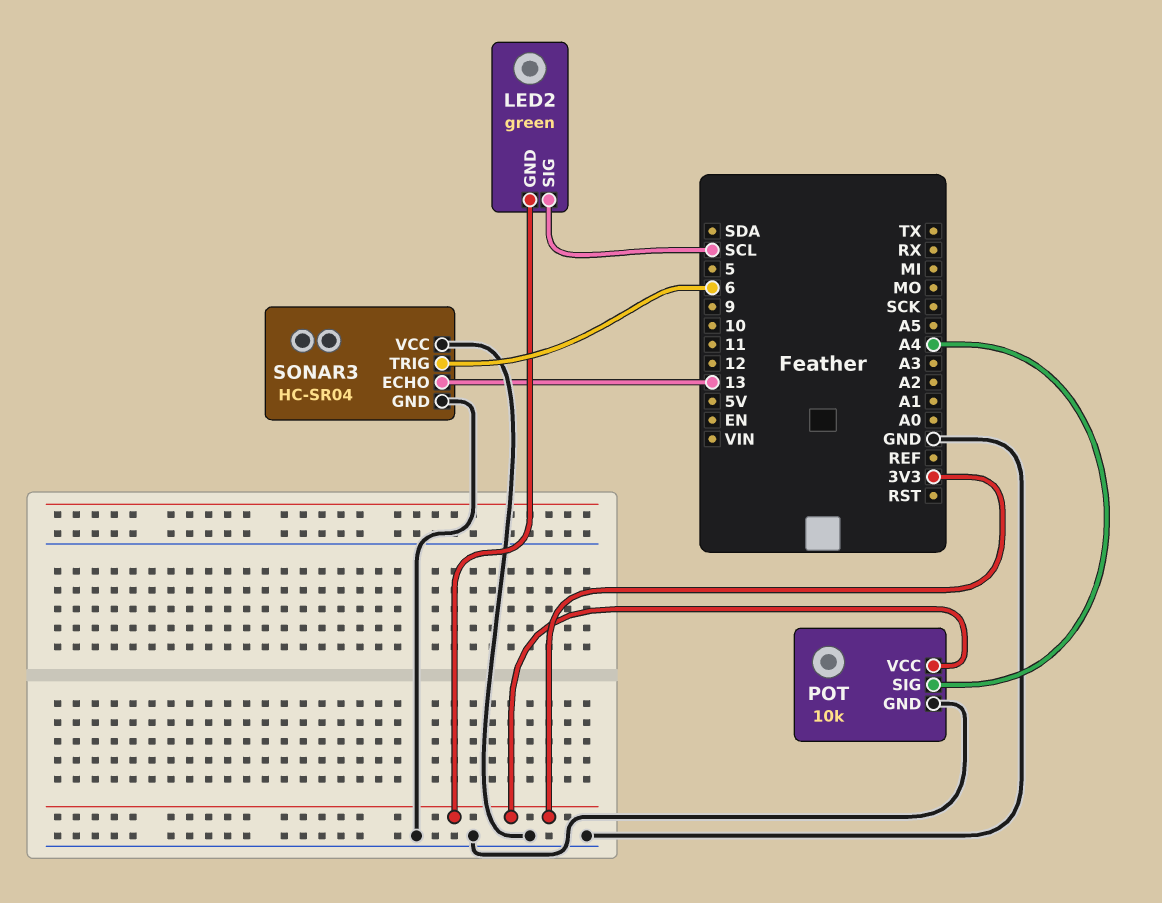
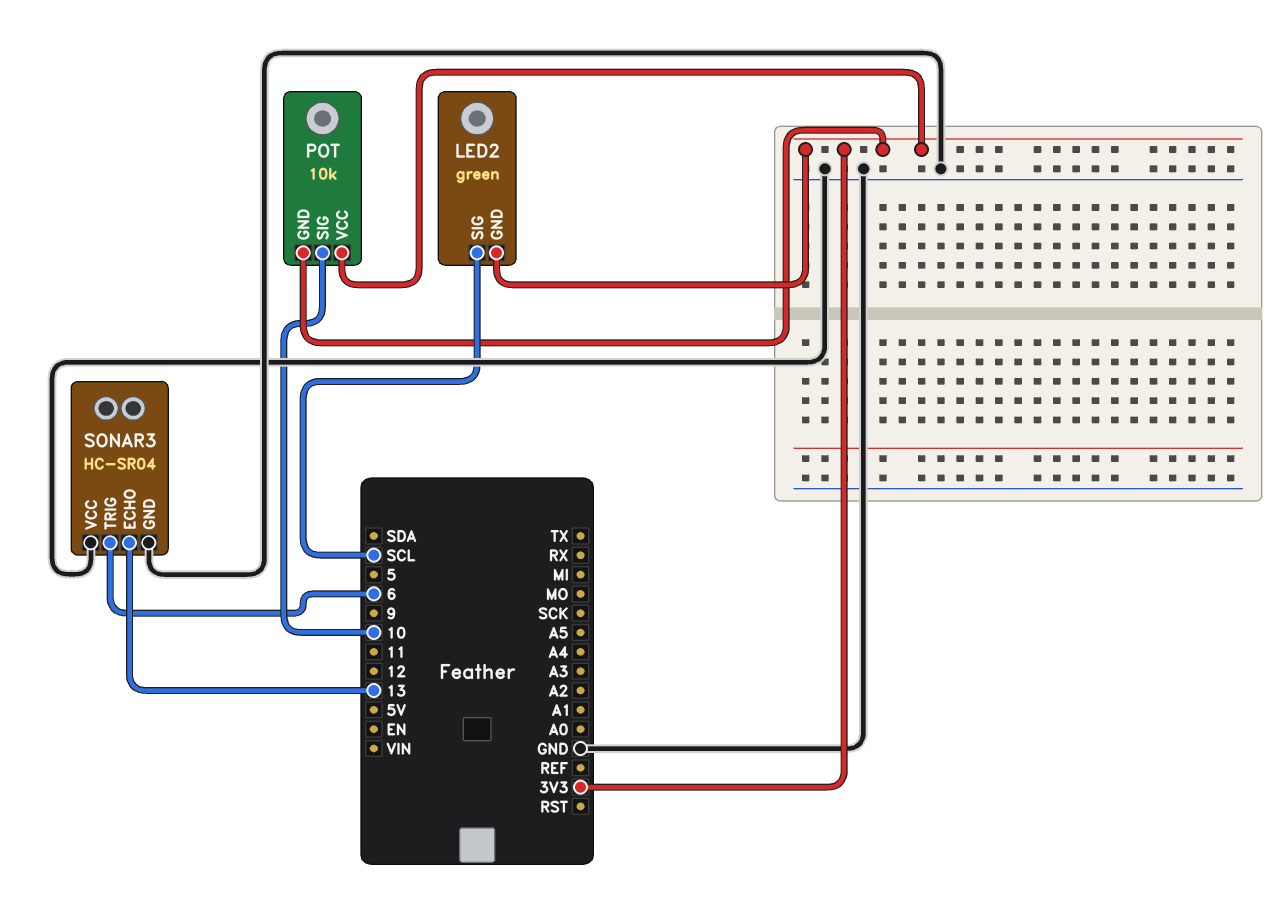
POT pin GND: GND -> 3V3
POT pin SIG: A4 -> 10

